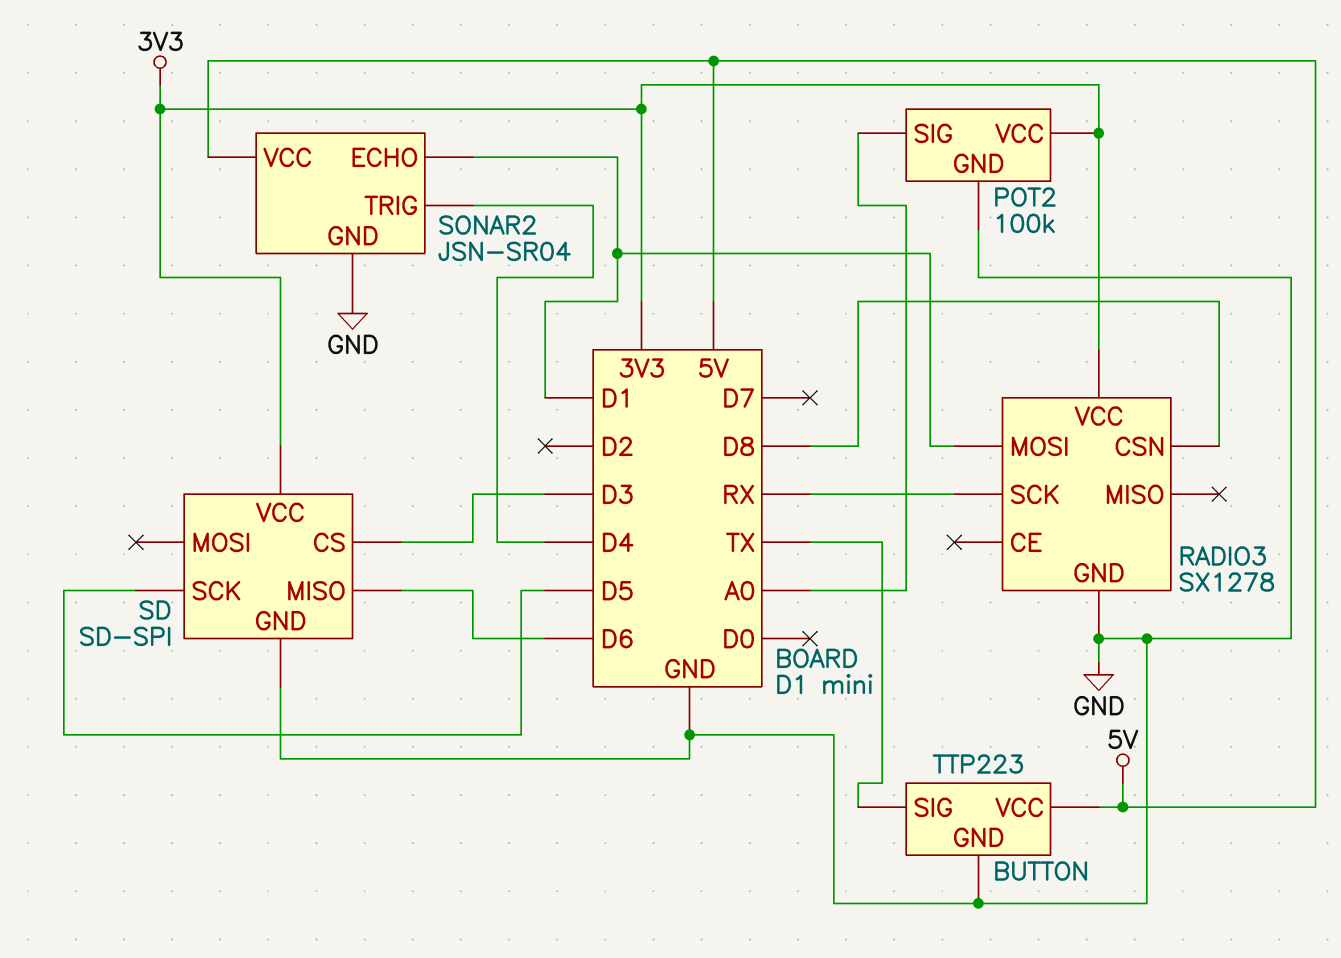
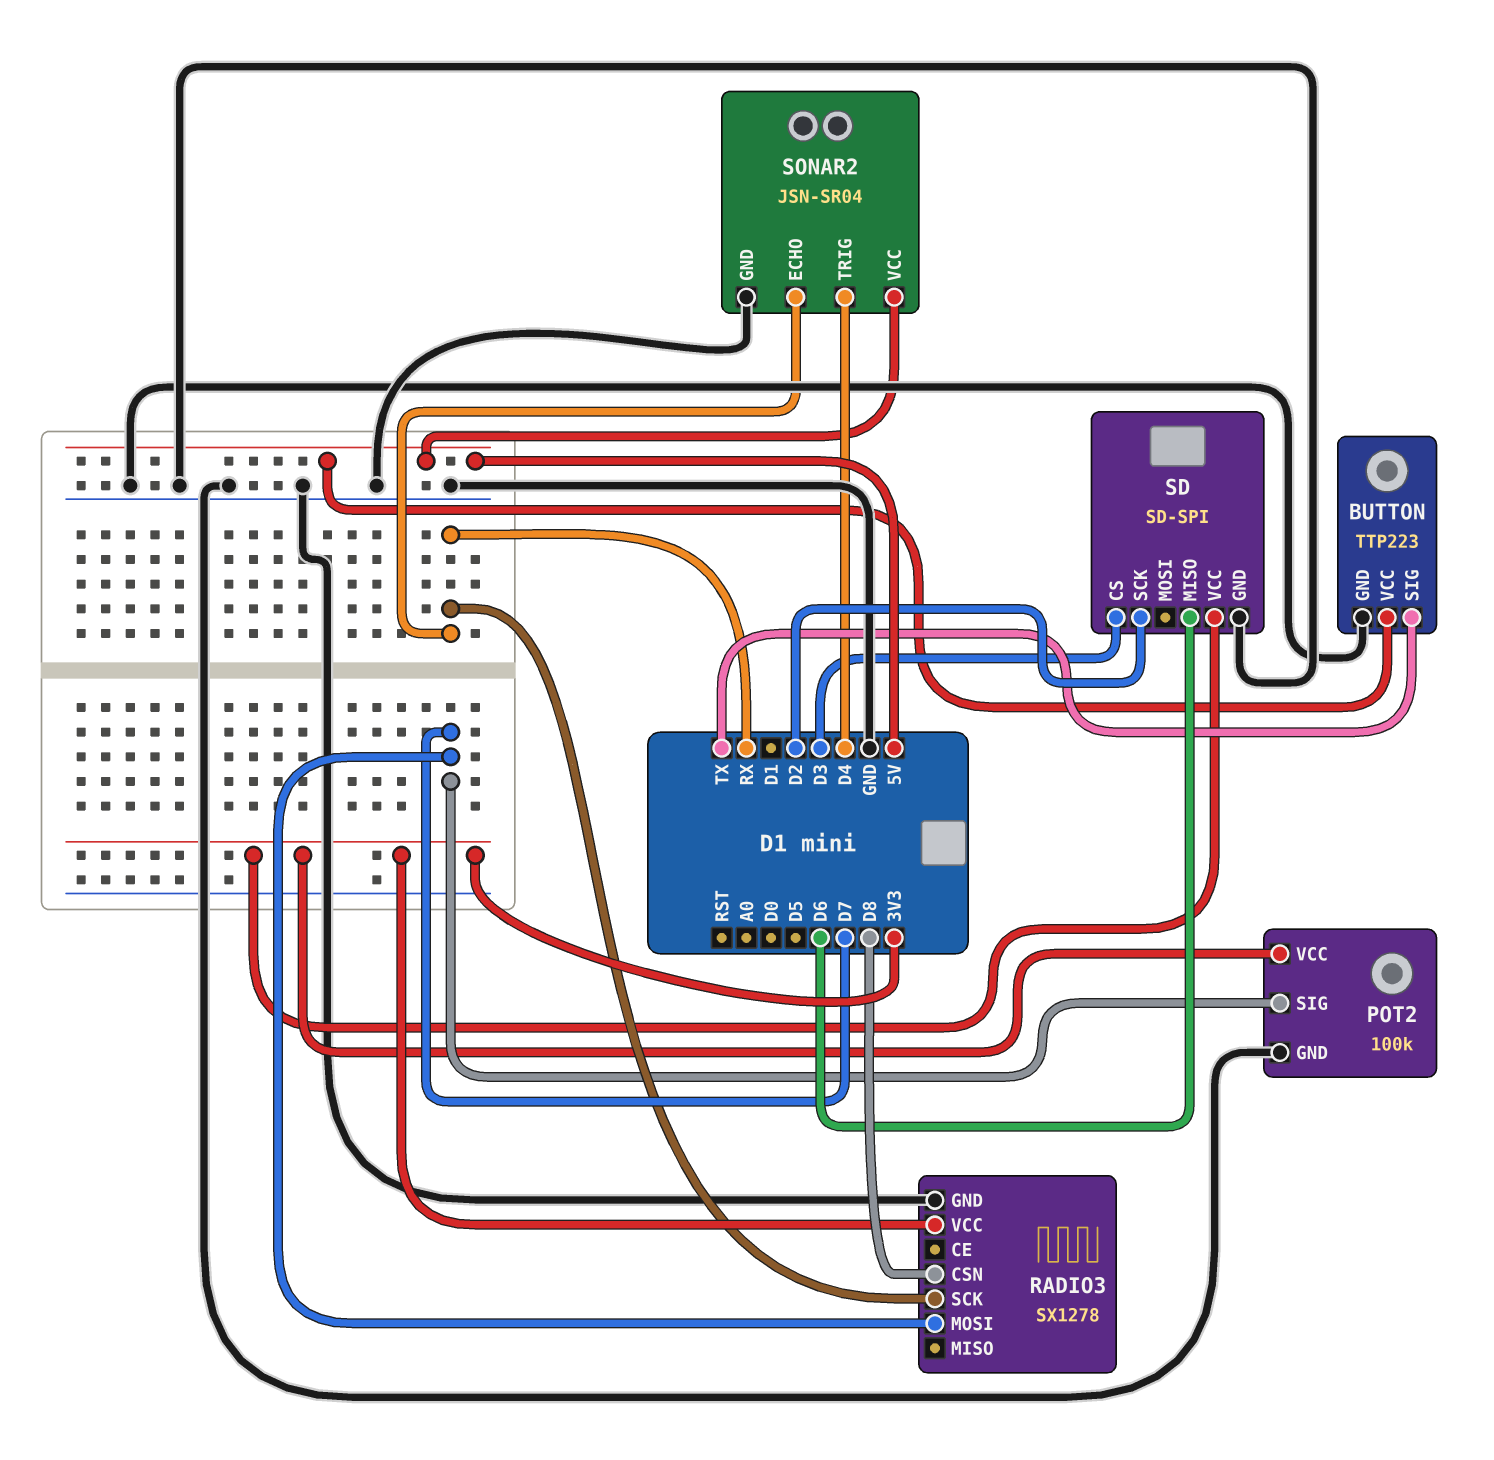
POT2 pin SIG: A0 -> D7
RADIO3 pin MOSI: D1 -> D7
SD pin SCK: D5 -> D2
SONAR2 pin ECHO: D1 -> RX

